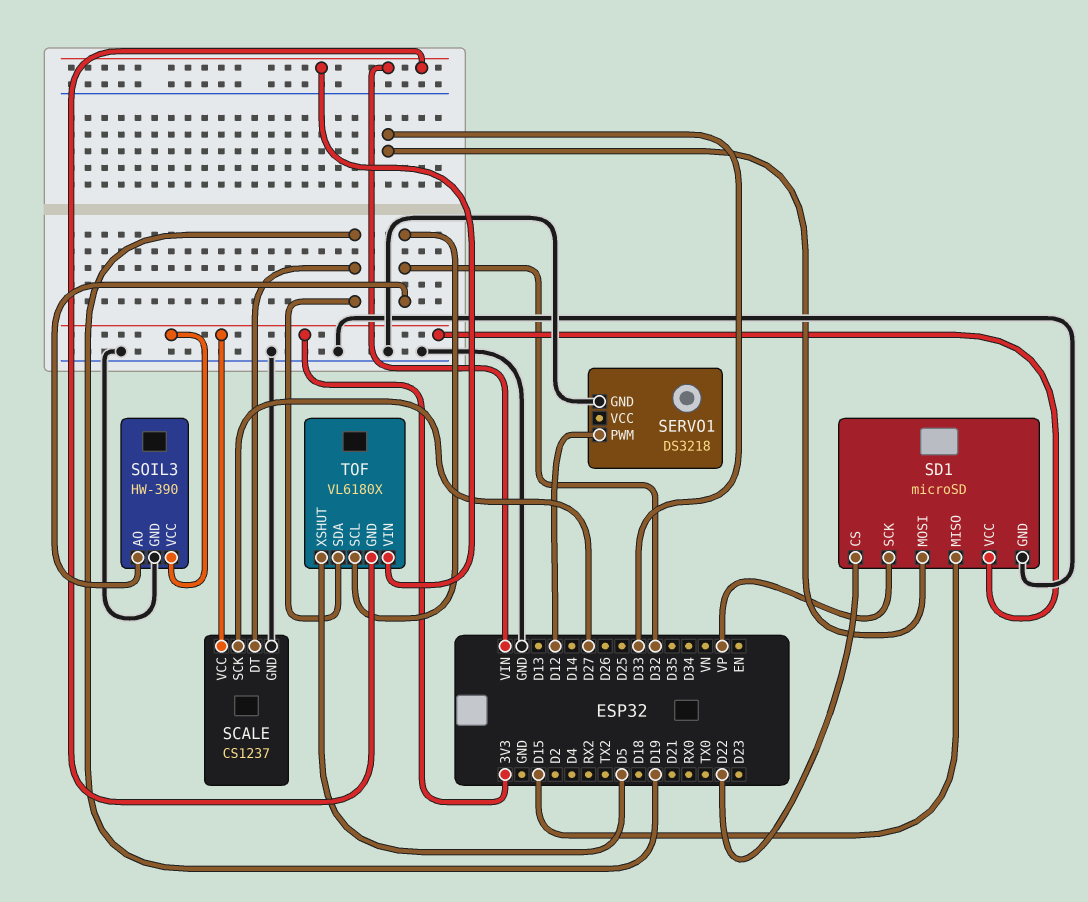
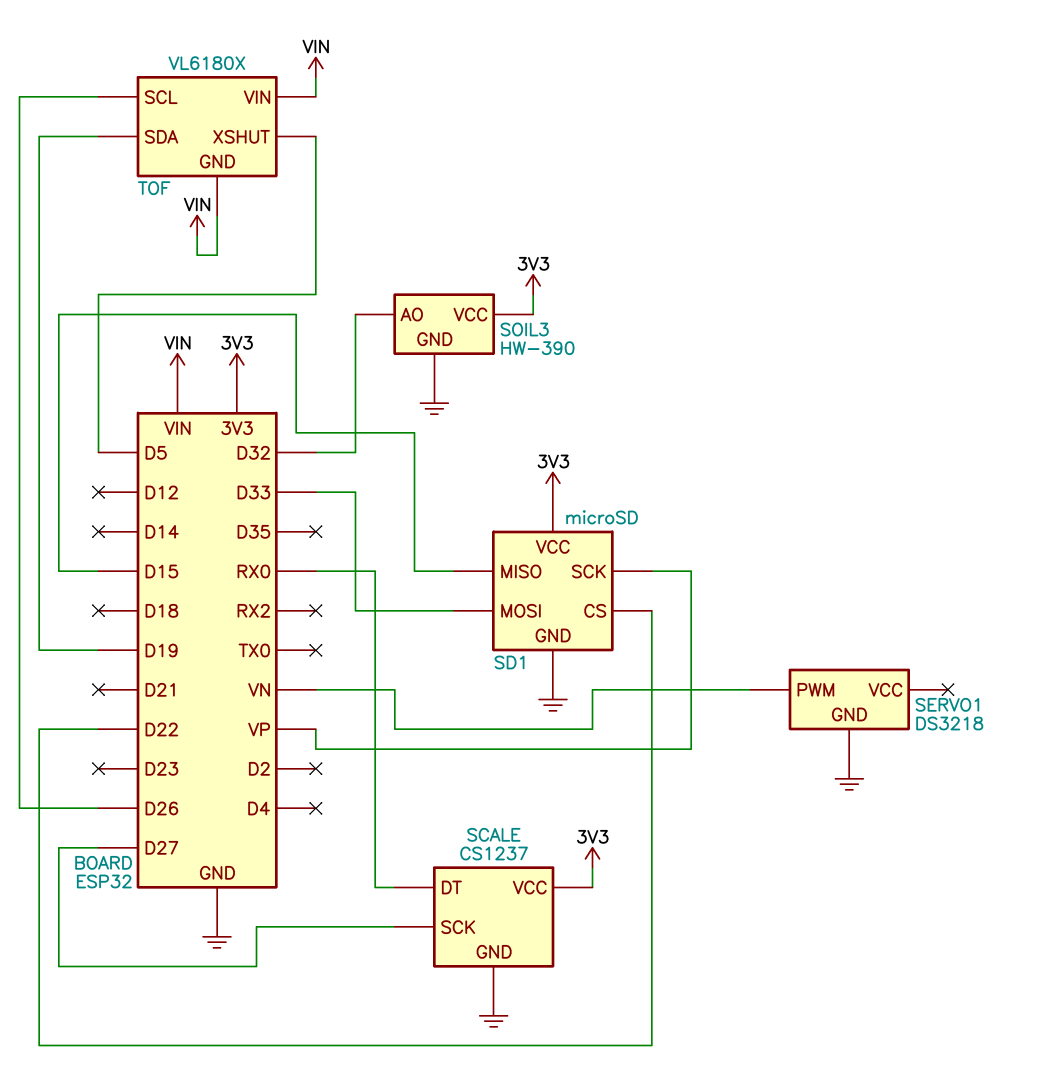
SCALE pin DT: D19 -> RX0
SERVO1 pin PWM: D12 -> VN
TOF pin SCL: D32 -> D26

